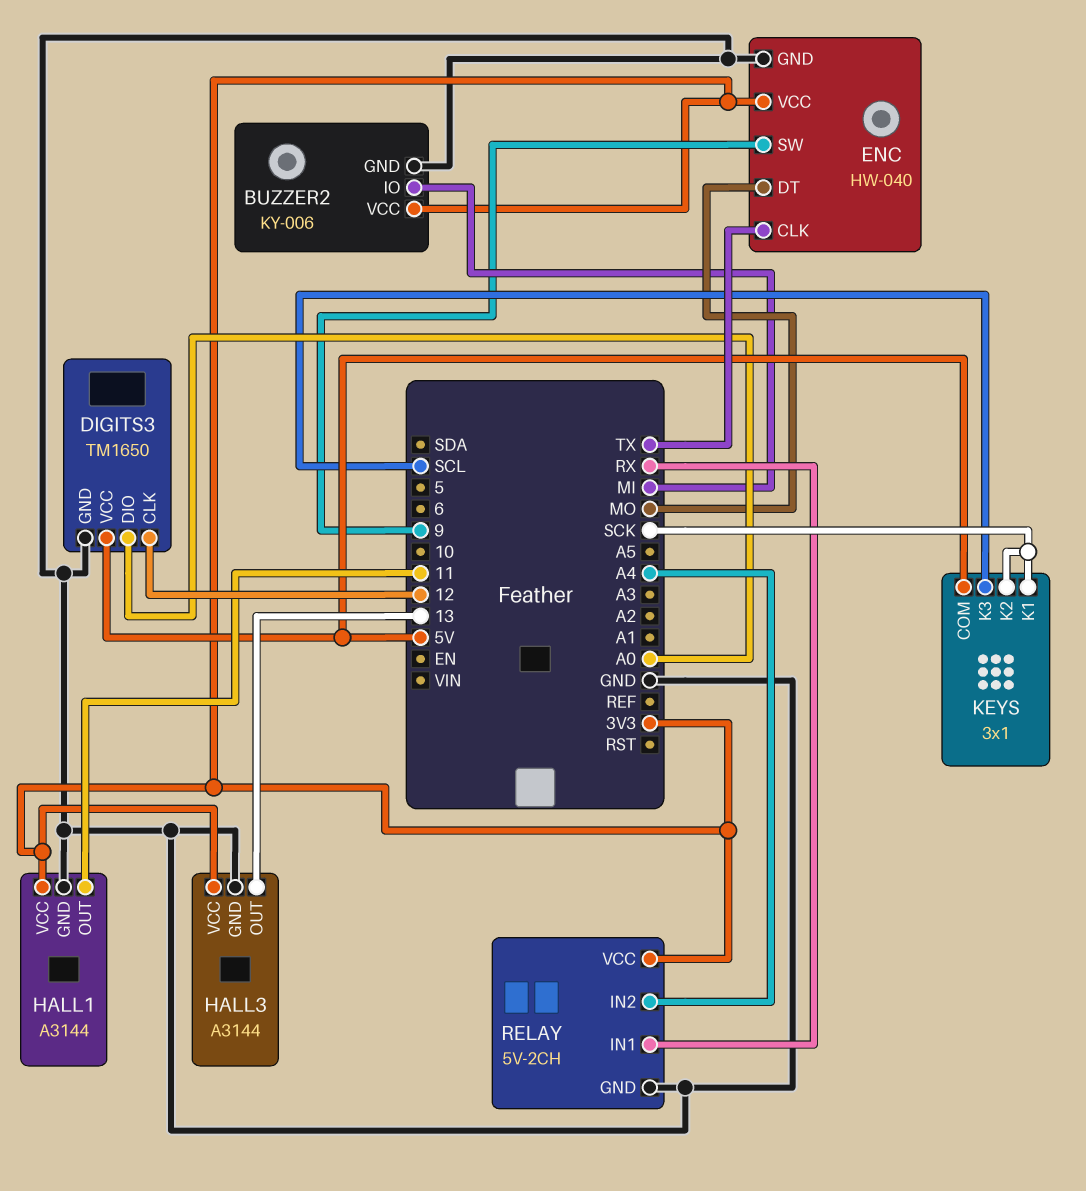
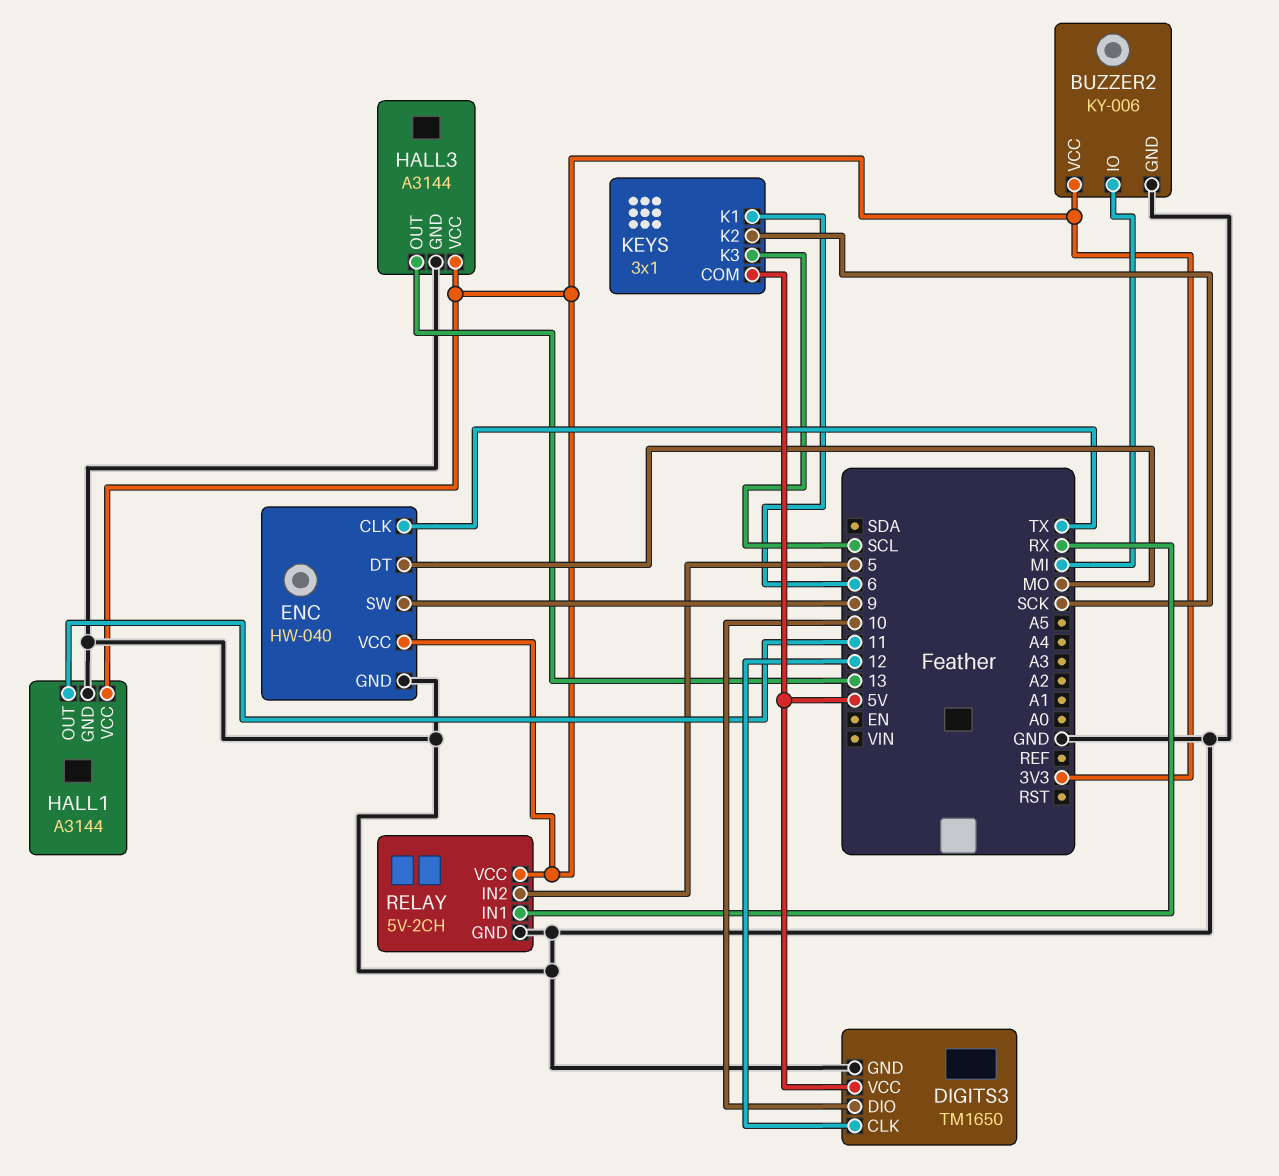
DIGITS3 pin DIO: A0 -> 10
KEYS pin K1: SCK -> 6
RELAY pin IN2: A4 -> 5

